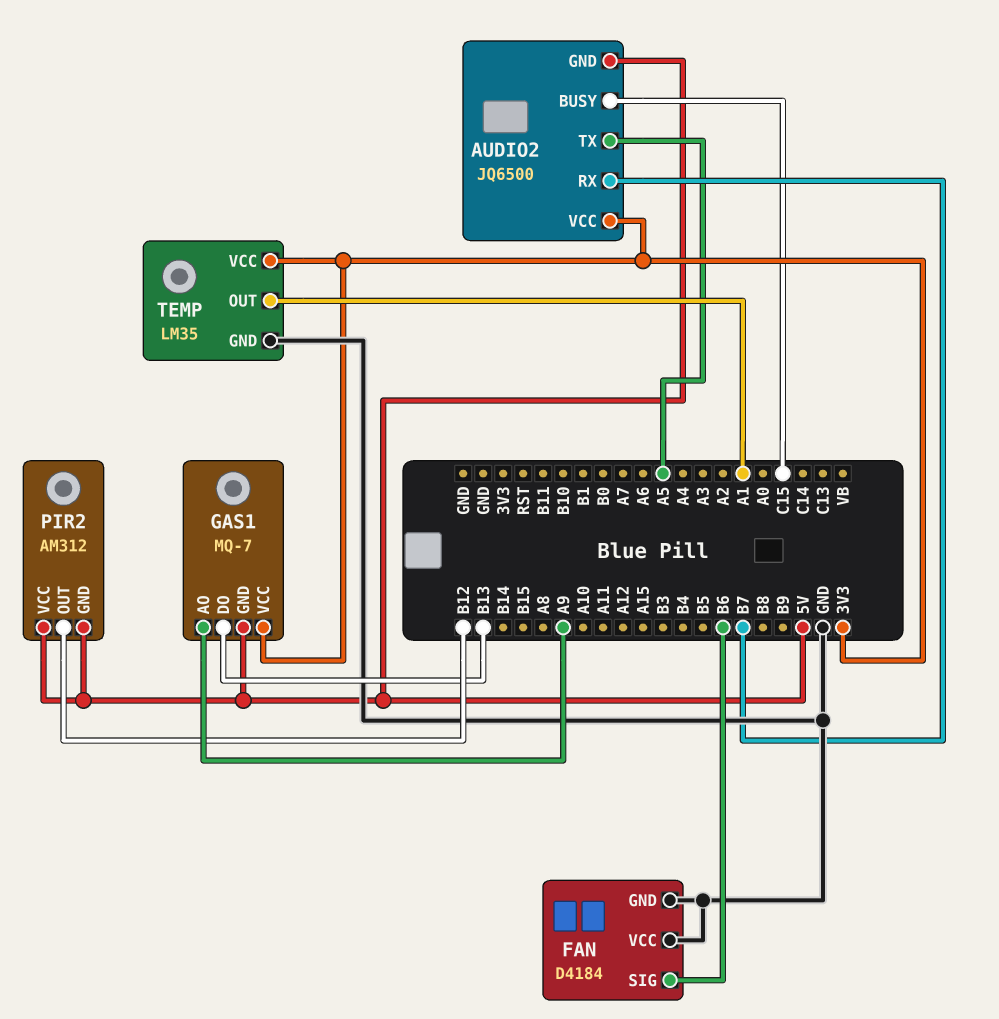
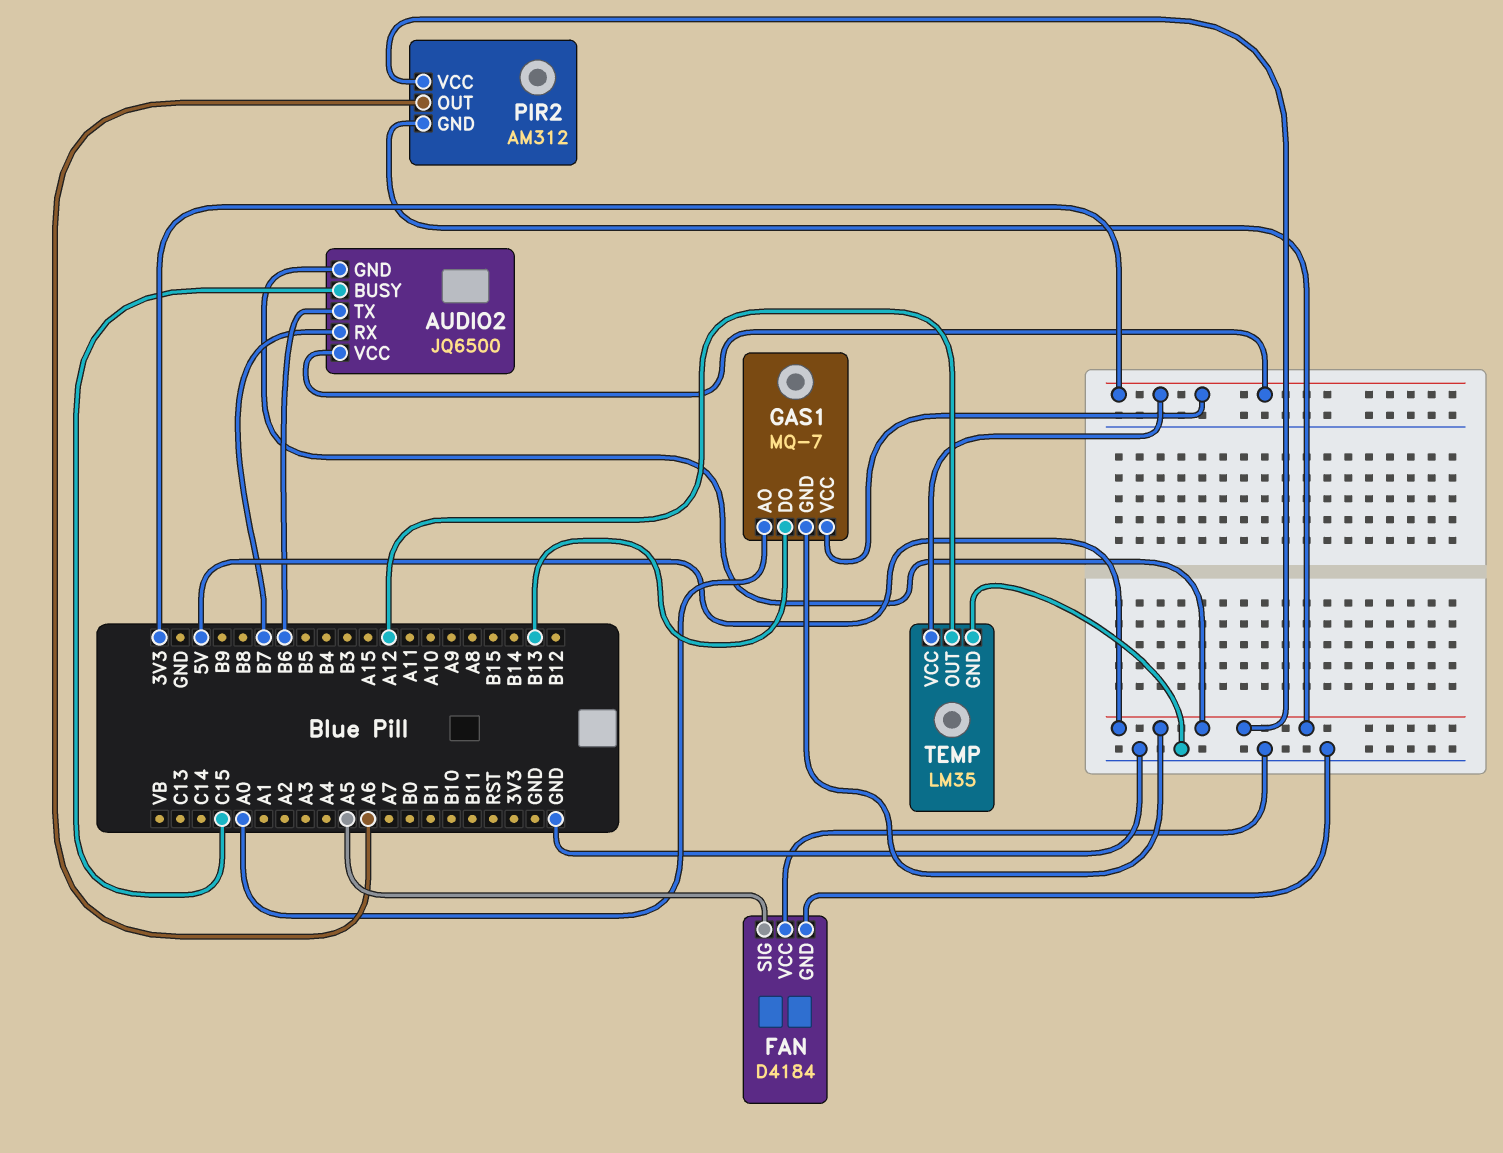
AUDIO2 pin TX: A5 -> B6
FAN pin SIG: B6 -> A5
GAS1 pin AO: A9 -> A0
PIR2 pin OUT: B12 -> A6
TEMP pin OUT: A1 -> A12

